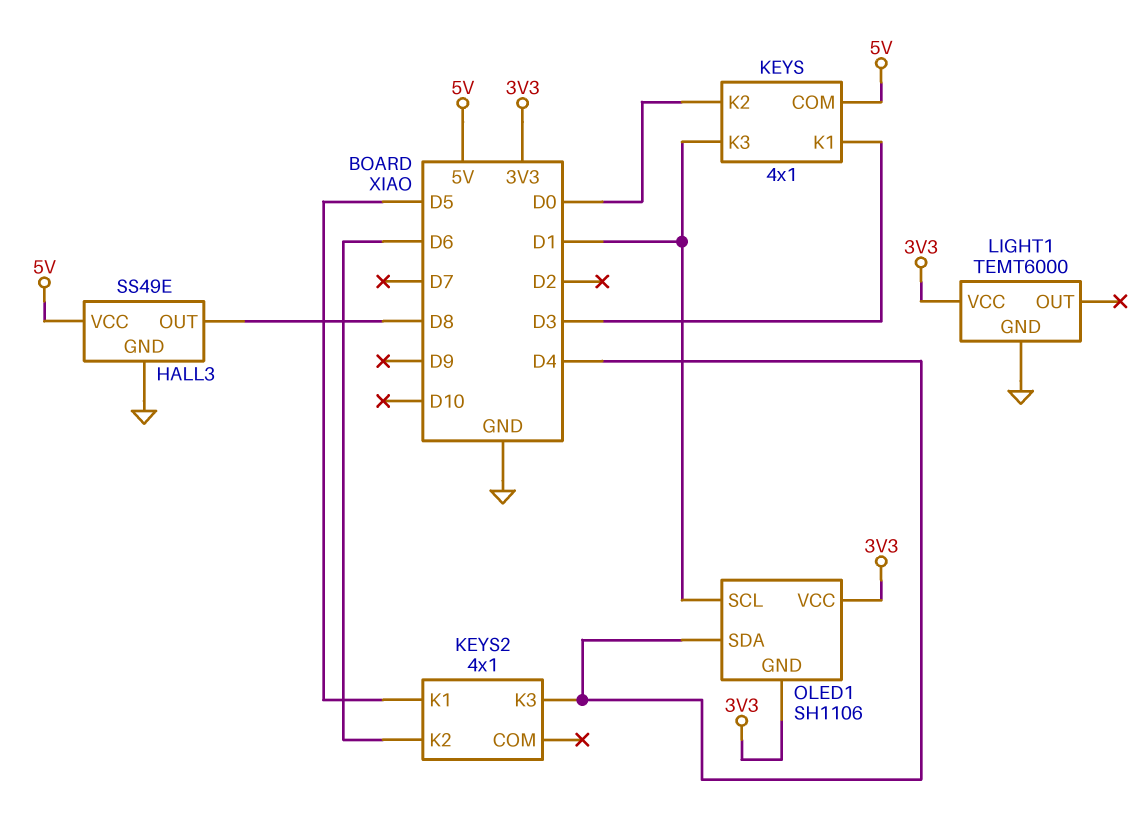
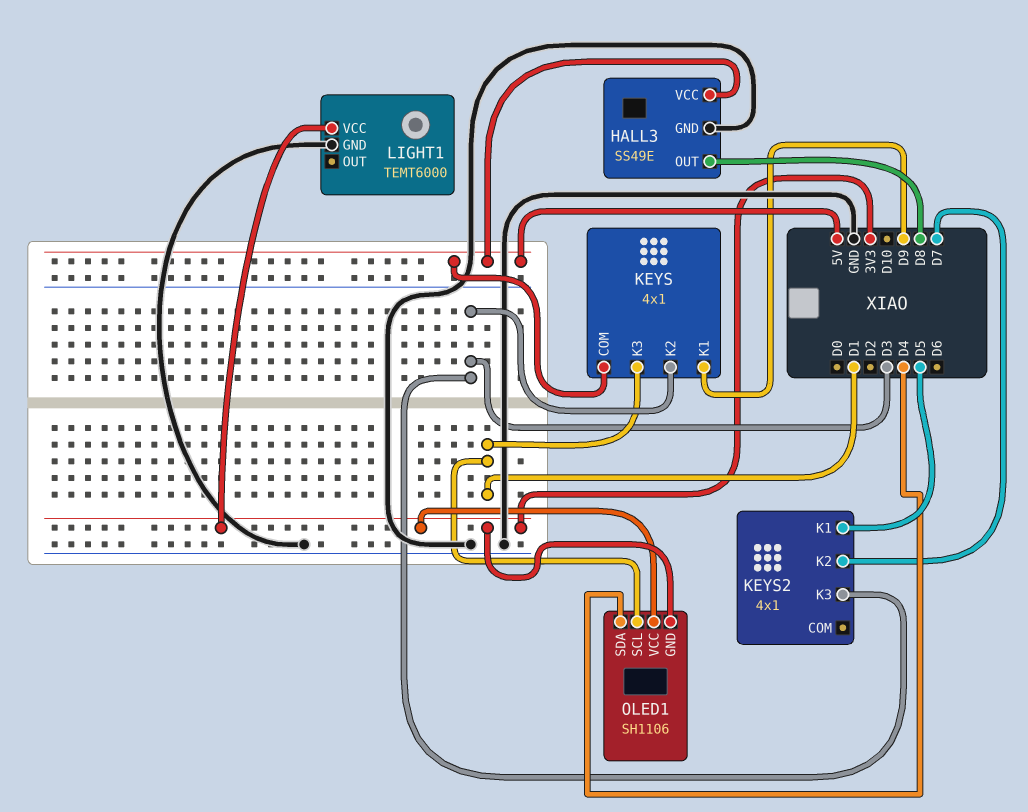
KEYS pin K1: D3 -> D9
KEYS pin K2: D0 -> D3
KEYS2 pin K2: D6 -> D7
KEYS2 pin K3: D4 -> D3

